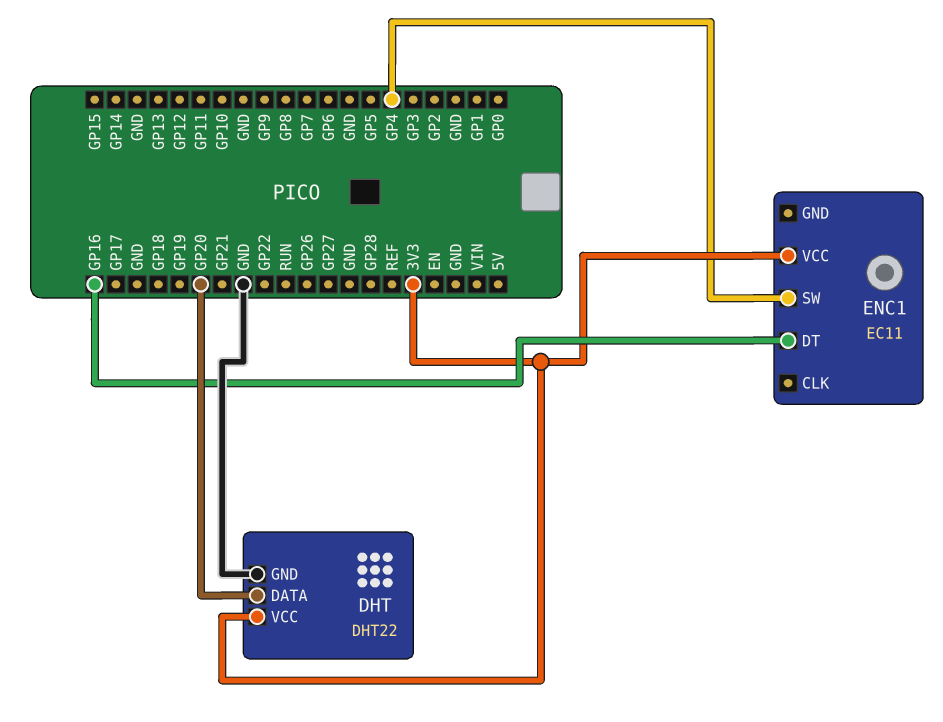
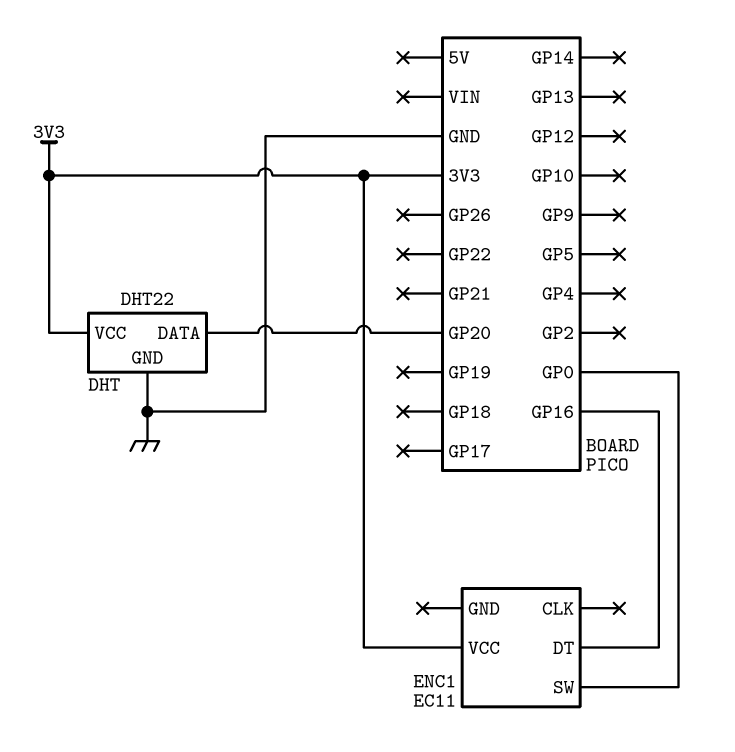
ENC1 pin SW: GP4 -> GP0

